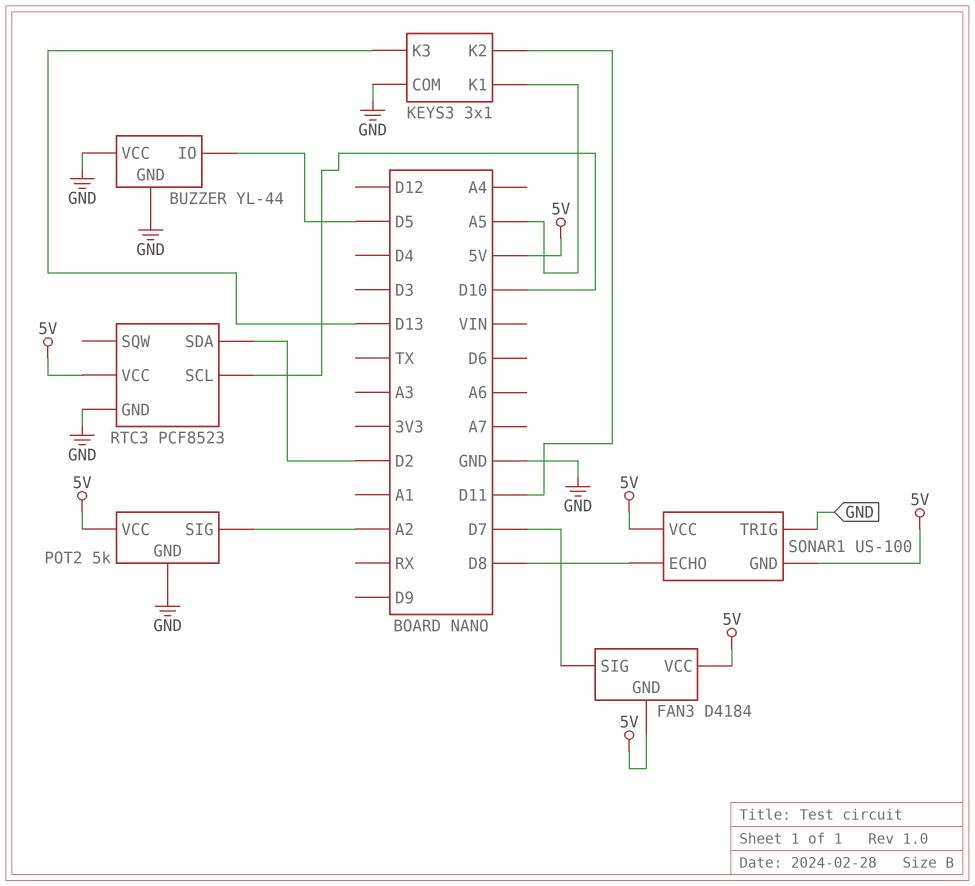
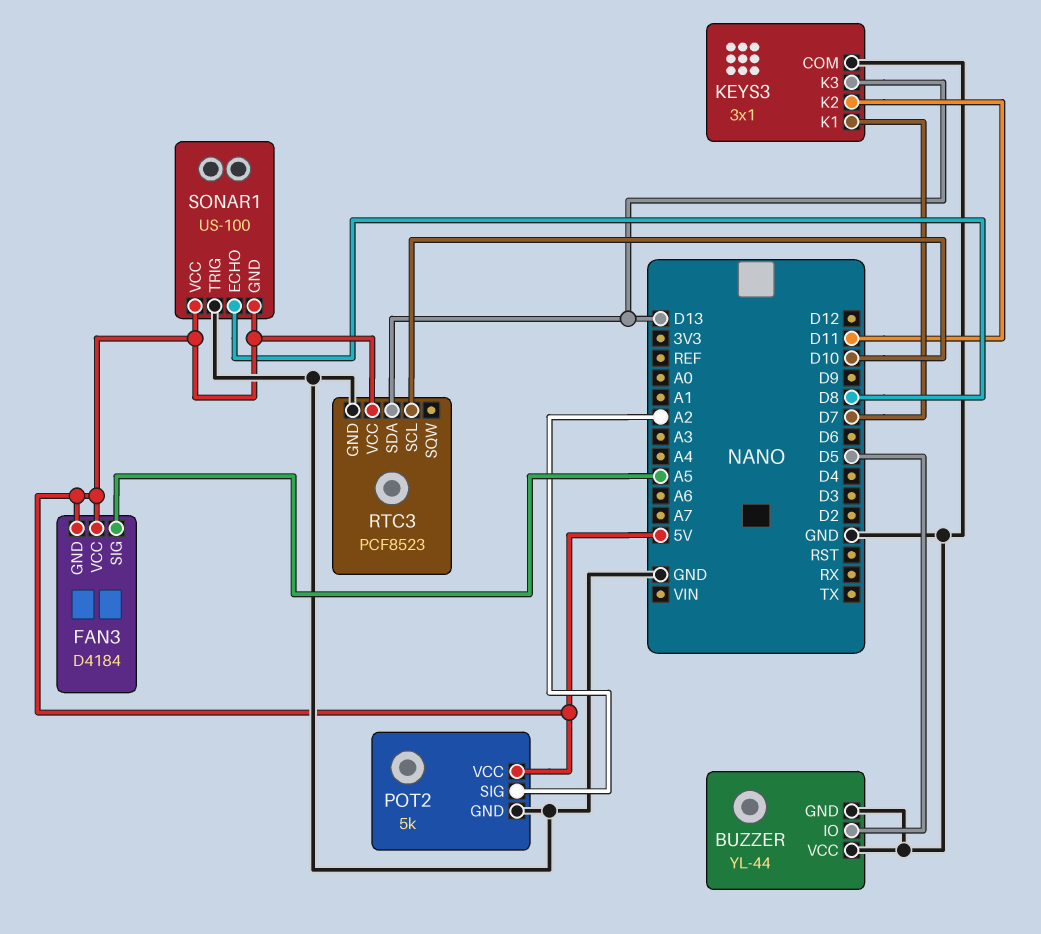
FAN3 pin SIG: D7 -> A5
KEYS3 pin K1: A5 -> D7
RTC3 pin SDA: D2 -> D13

